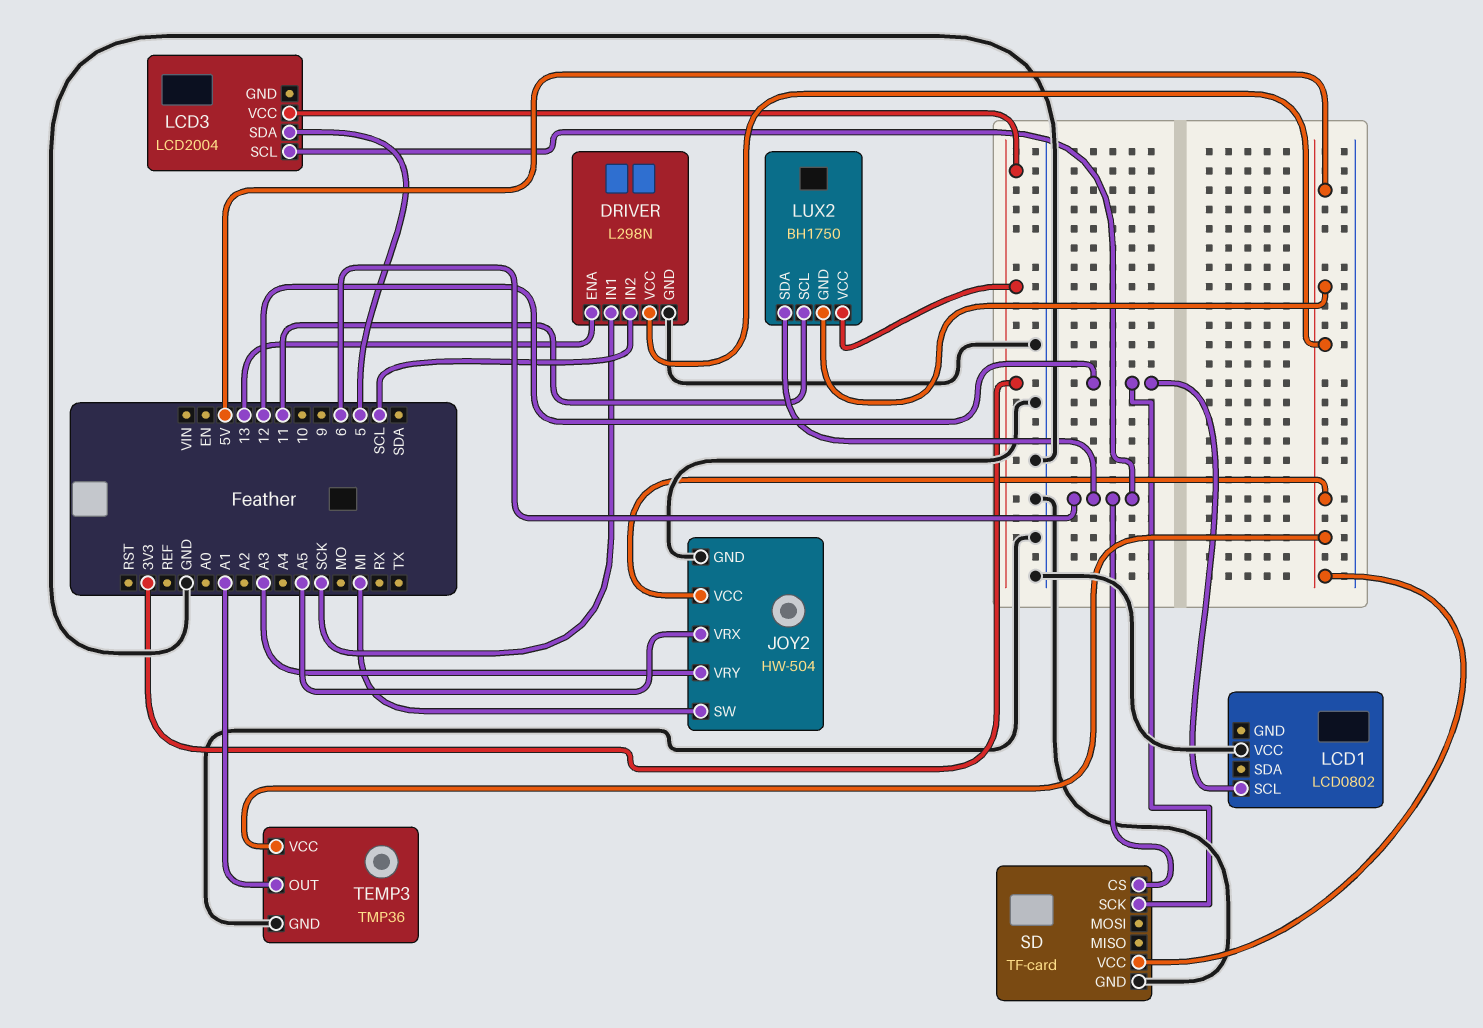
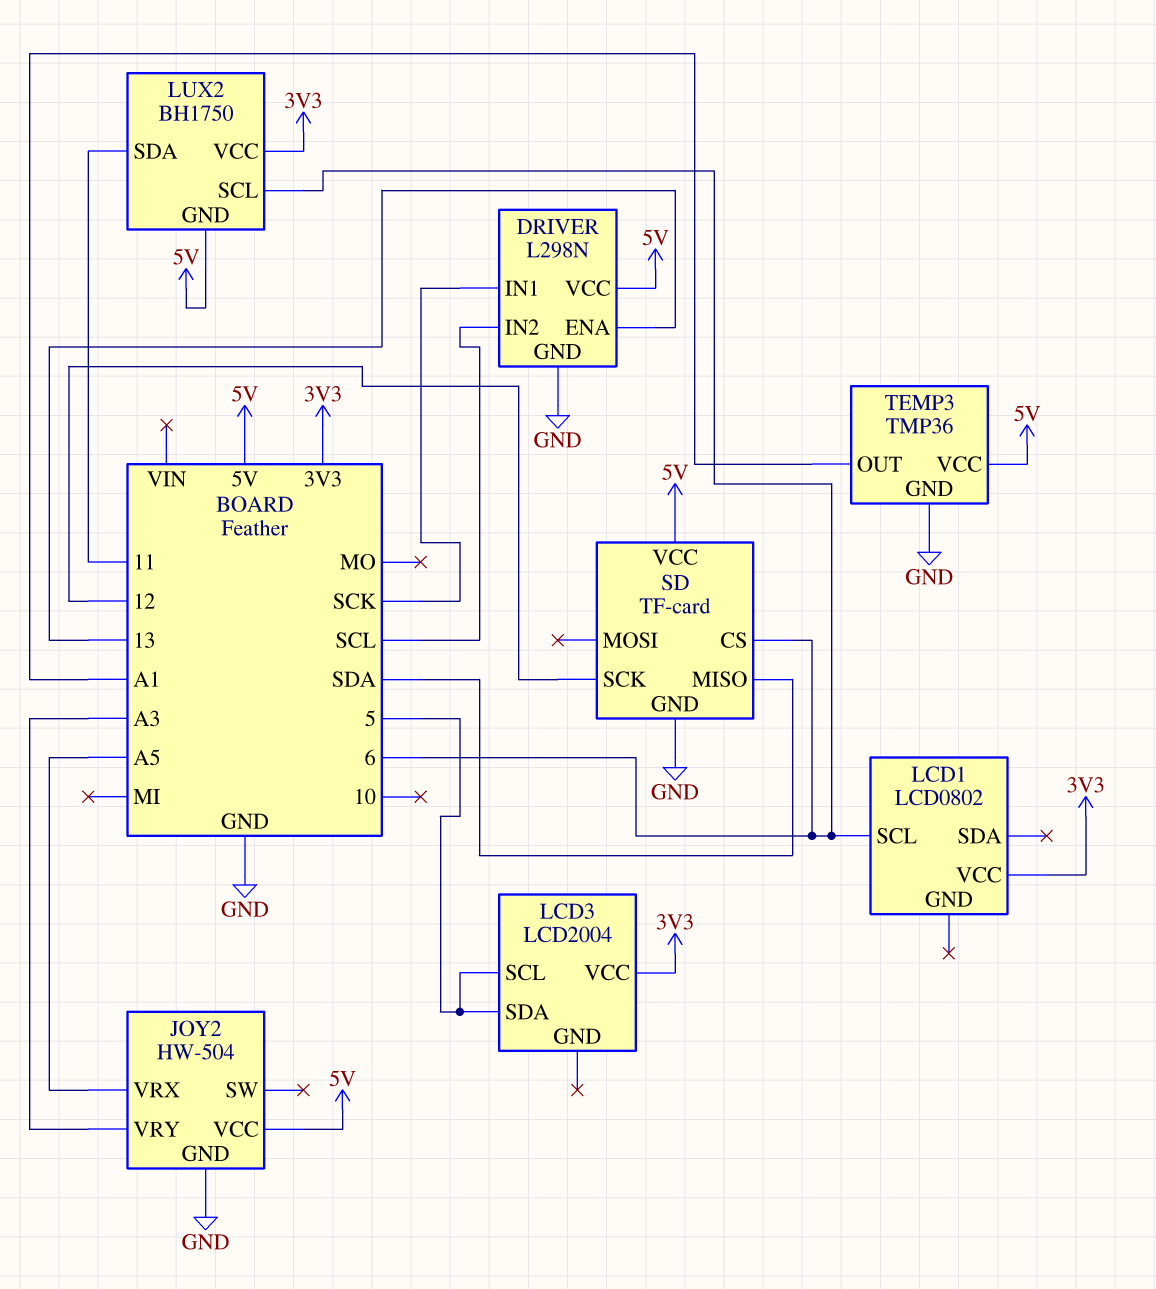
JOY2 pin SW: MI -> none
LCD1 pin SCL: 12 -> 6
LCD1 pin VCC: GND -> 3V3
LCD3 pin SCL: 6 -> 5
LUX2 pin SCL: 11 -> 6
LUX2 pin SDA: 6 -> 11
SD pin MISO: none -> SDA

